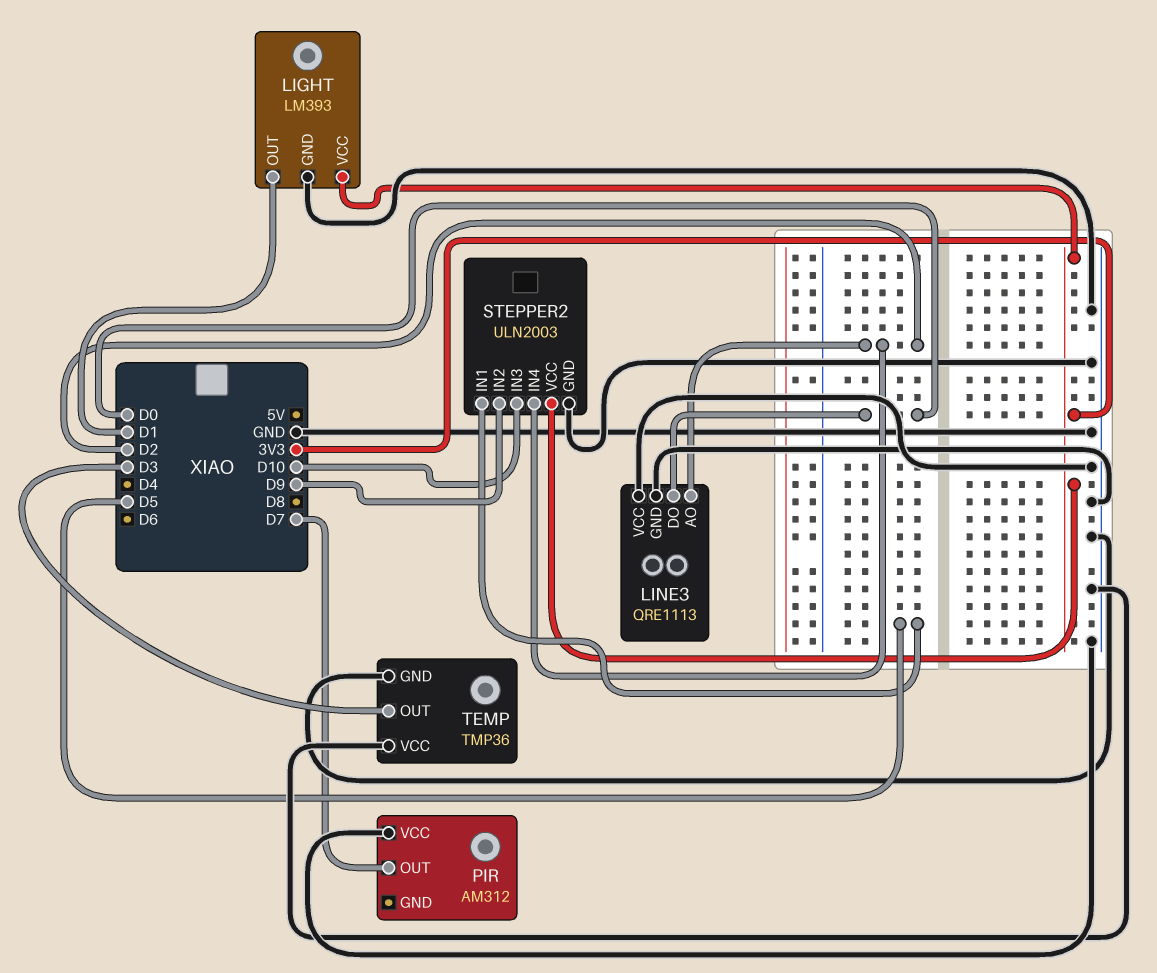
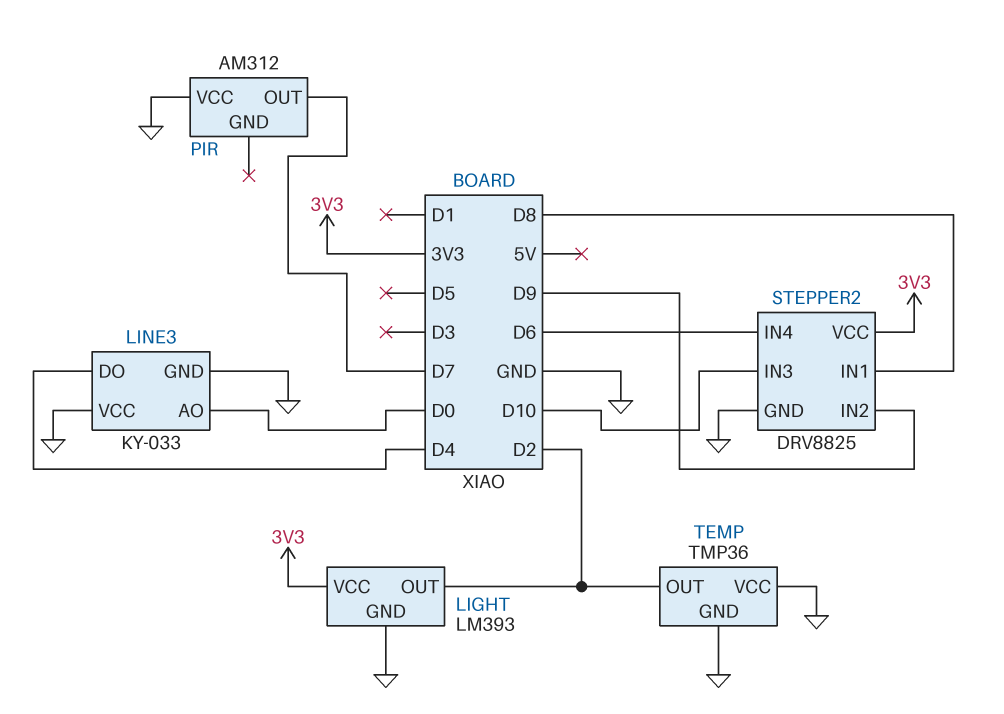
LIGHT pin OUT: D1 -> D2
LINE3: QRE1113 -> KY-033
LINE3 pin AO: D2 -> D0
LINE3 pin DO: D0 -> D4
STEPPER2: ULN2003 -> DRV8825
STEPPER2 pin IN1: D5 -> D8
STEPPER2 pin IN4: D2 -> D6
TEMP pin OUT: D3 -> D2

